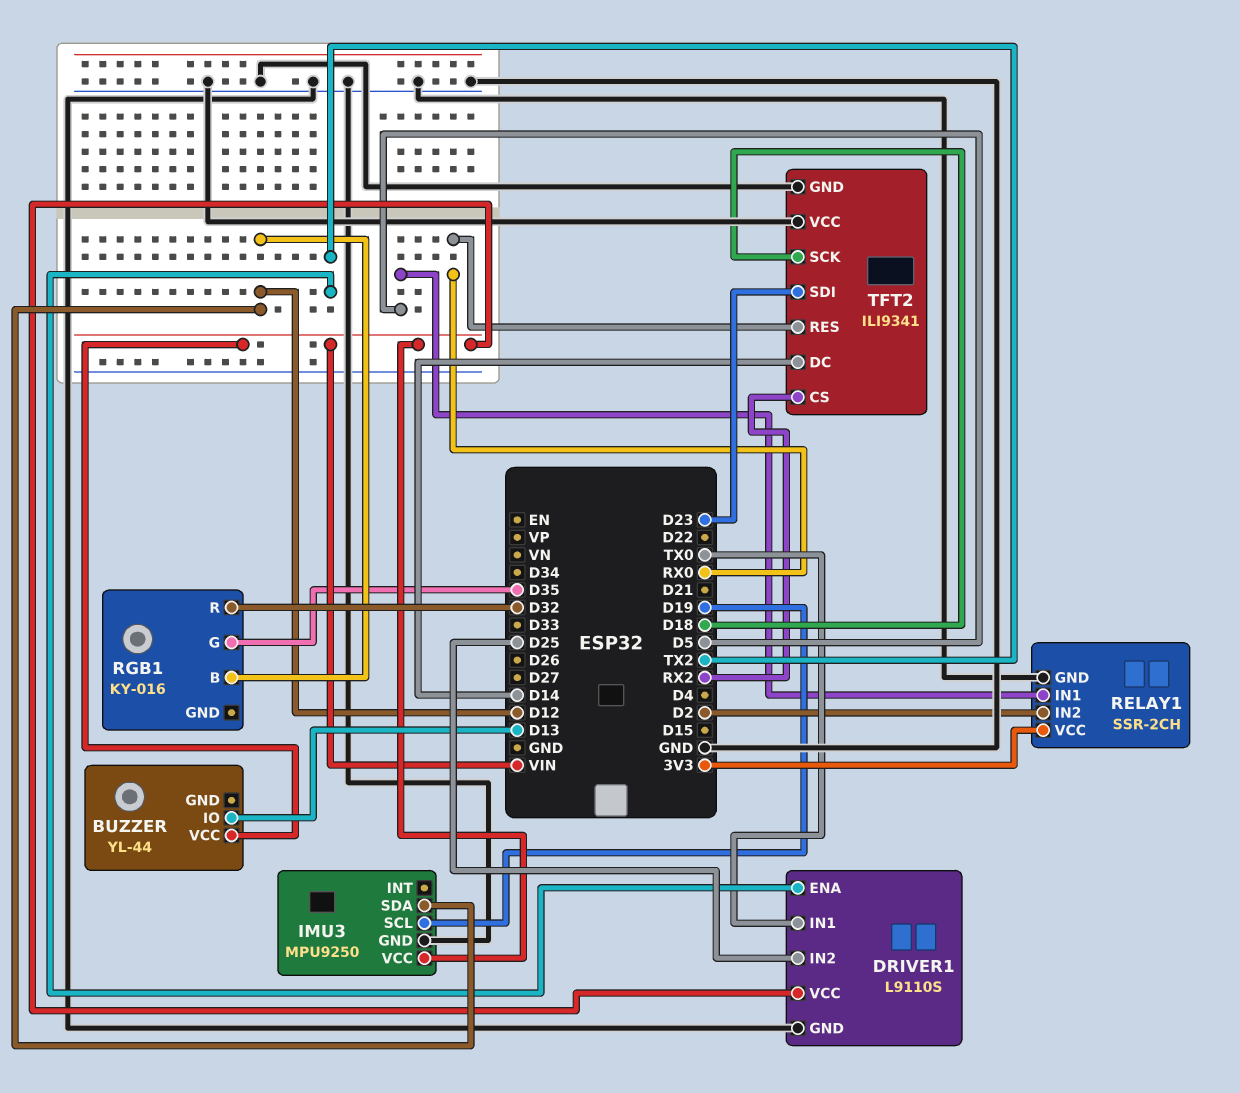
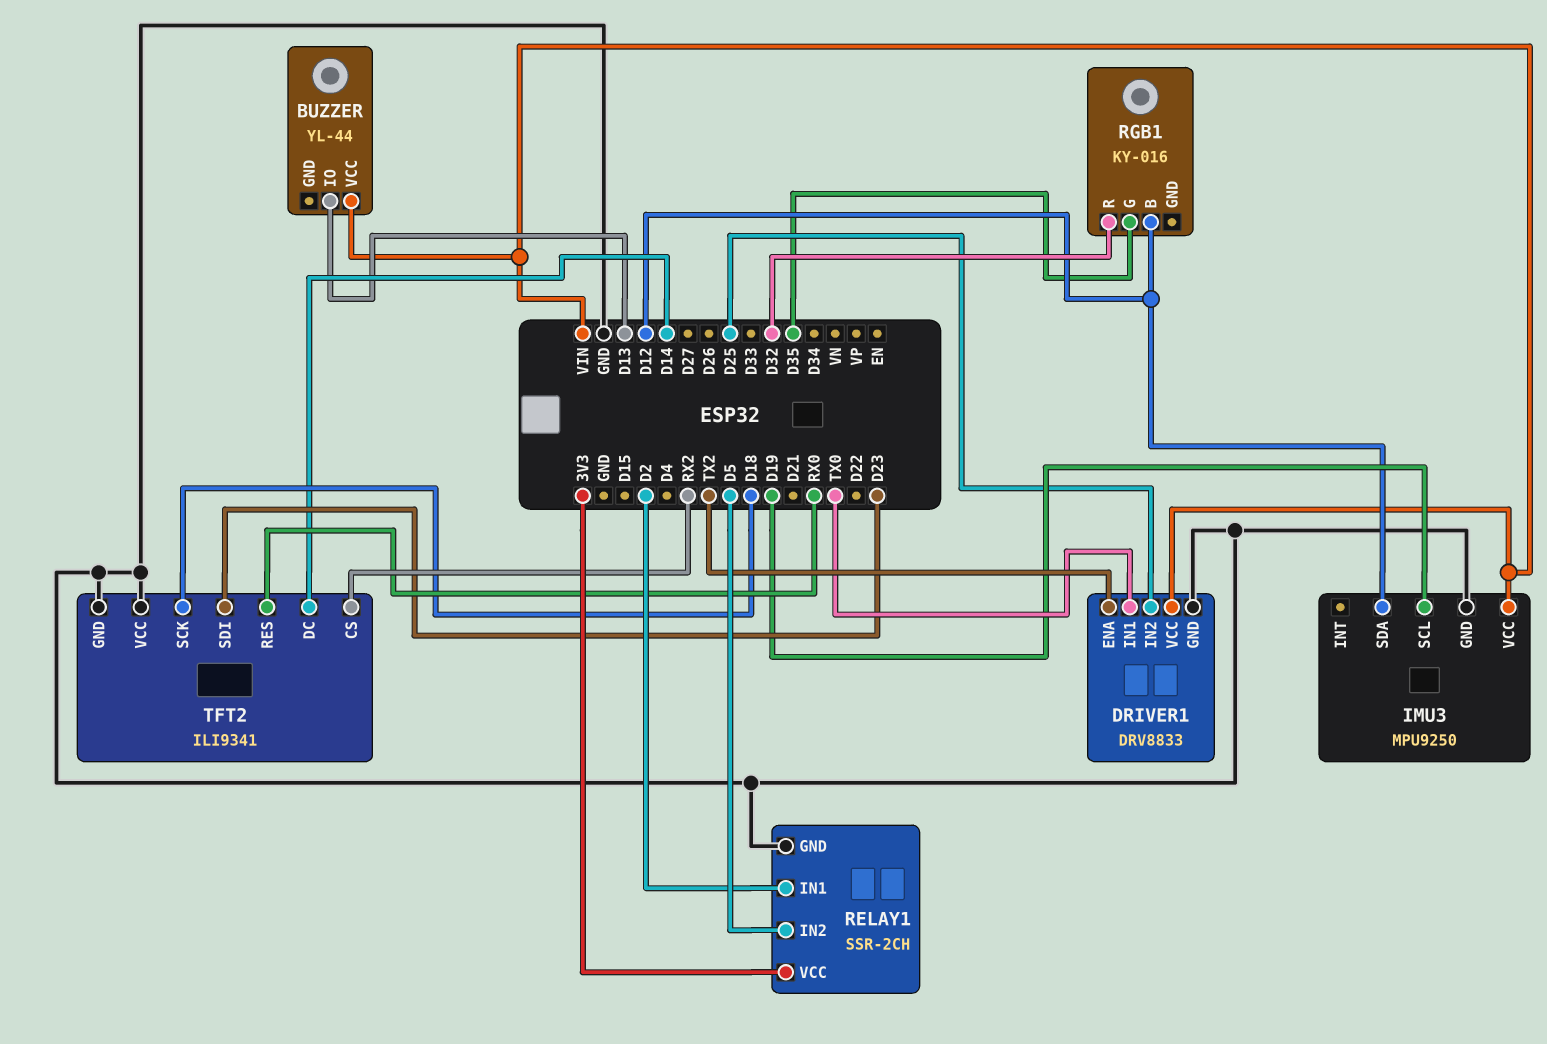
DRIVER1: L9110S -> DRV8833
RELAY1 pin IN1: D5 -> D2
RELAY1 pin IN2: D2 -> D5

